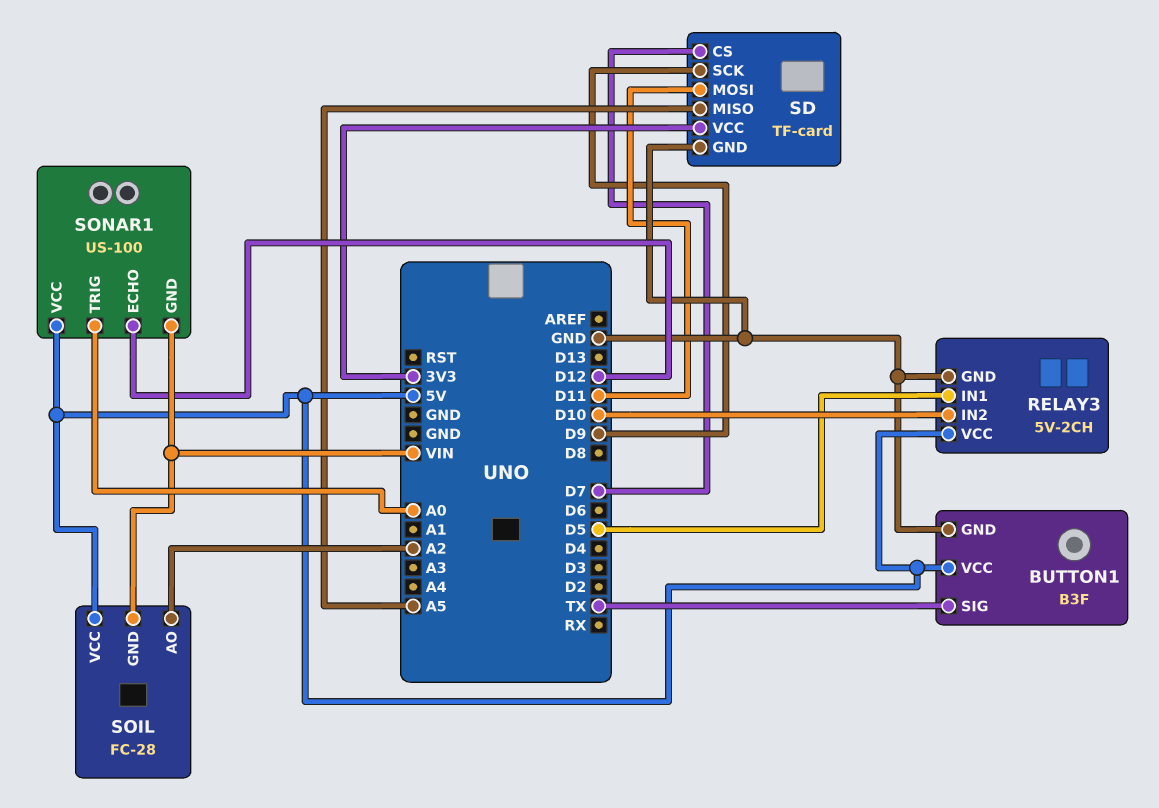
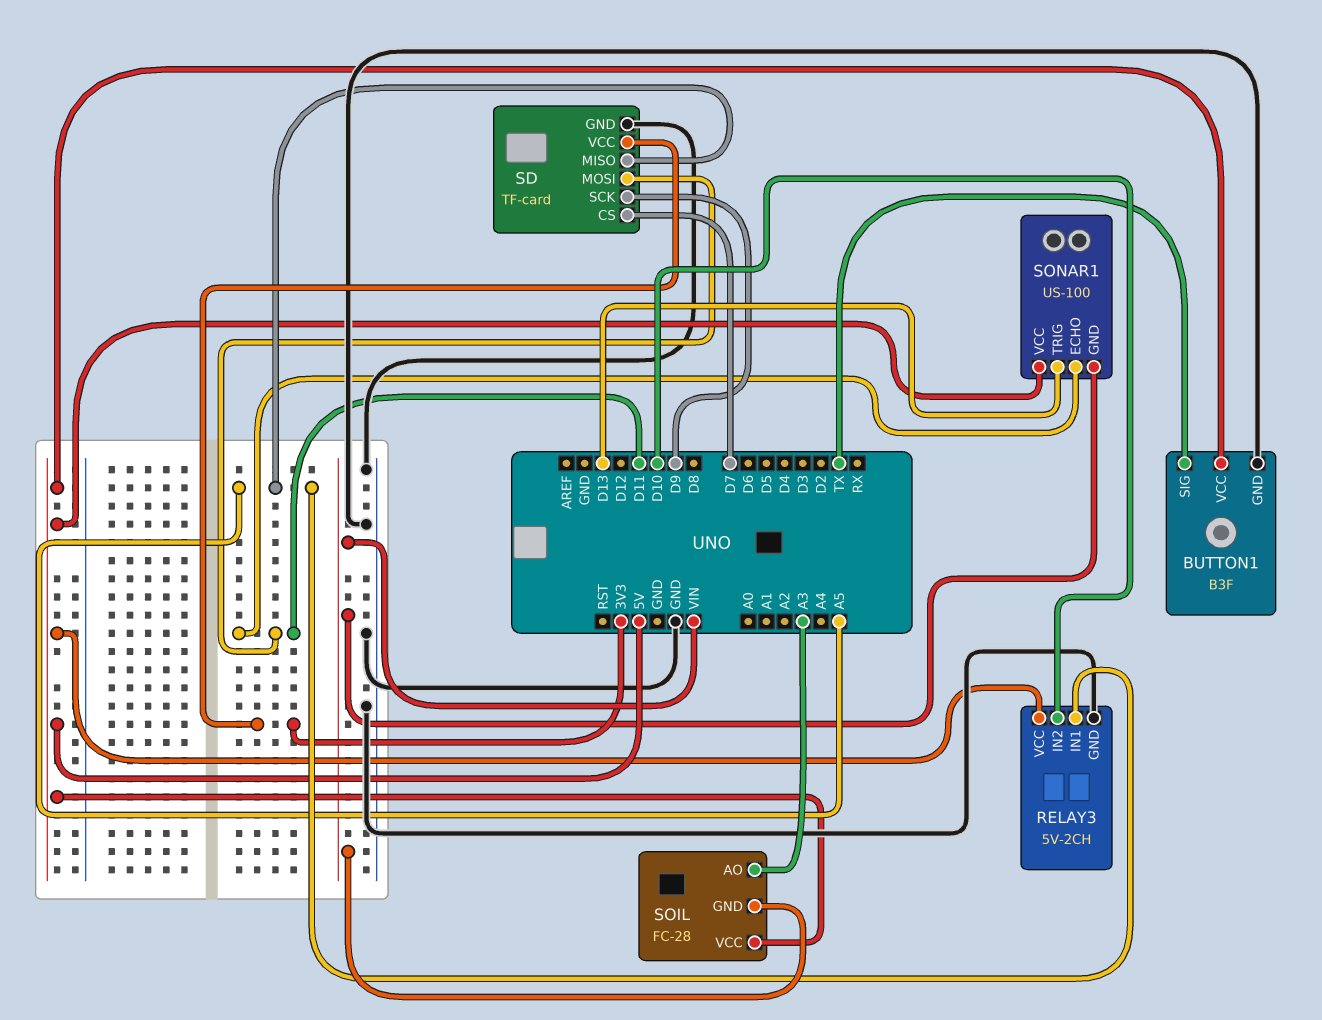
RELAY3 pin IN1: D5 -> A5
SOIL pin AO: A2 -> A3
SONAR1 pin ECHO: D12 -> D11
SONAR1 pin TRIG: A0 -> D13

